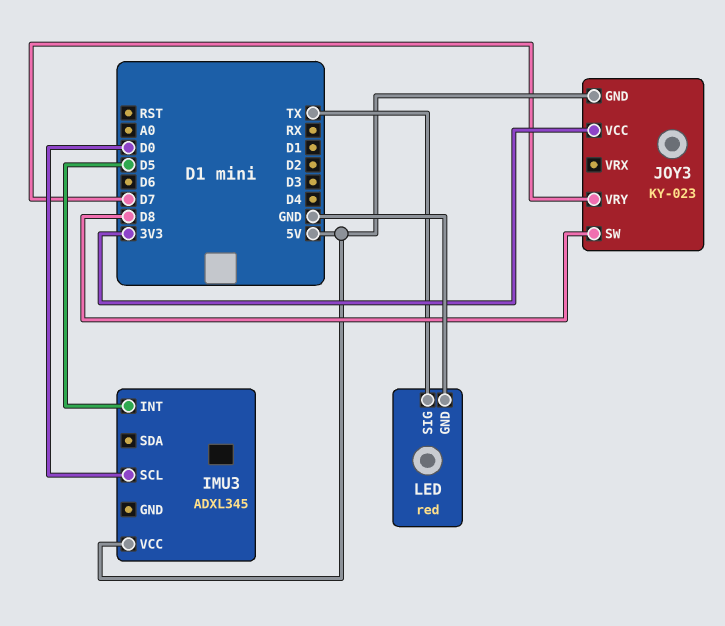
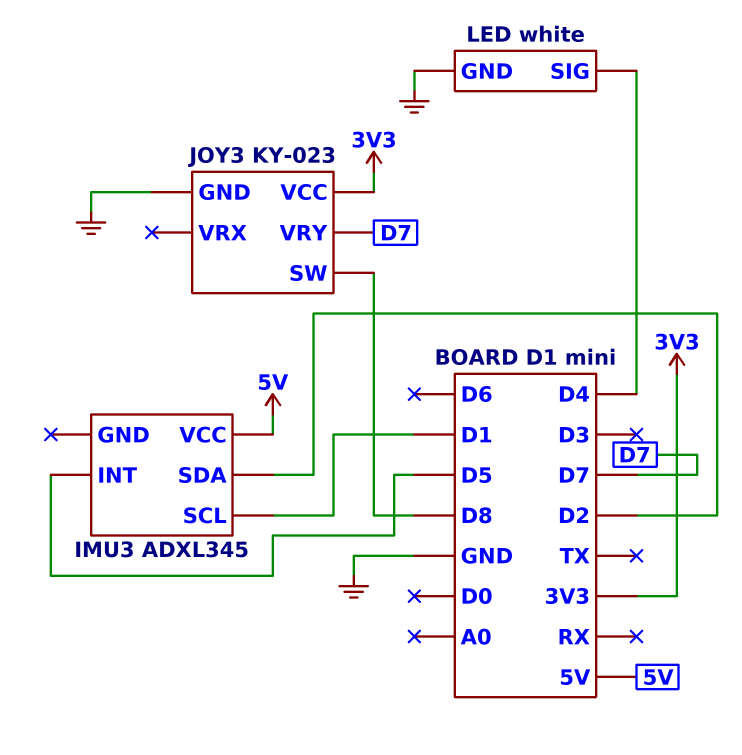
IMU3 pin SCL: D0 -> D1
IMU3 pin SDA: none -> D2
JOY3 pin GND: 5V -> GND
LED: red -> white
LED pin SIG: TX -> D4

